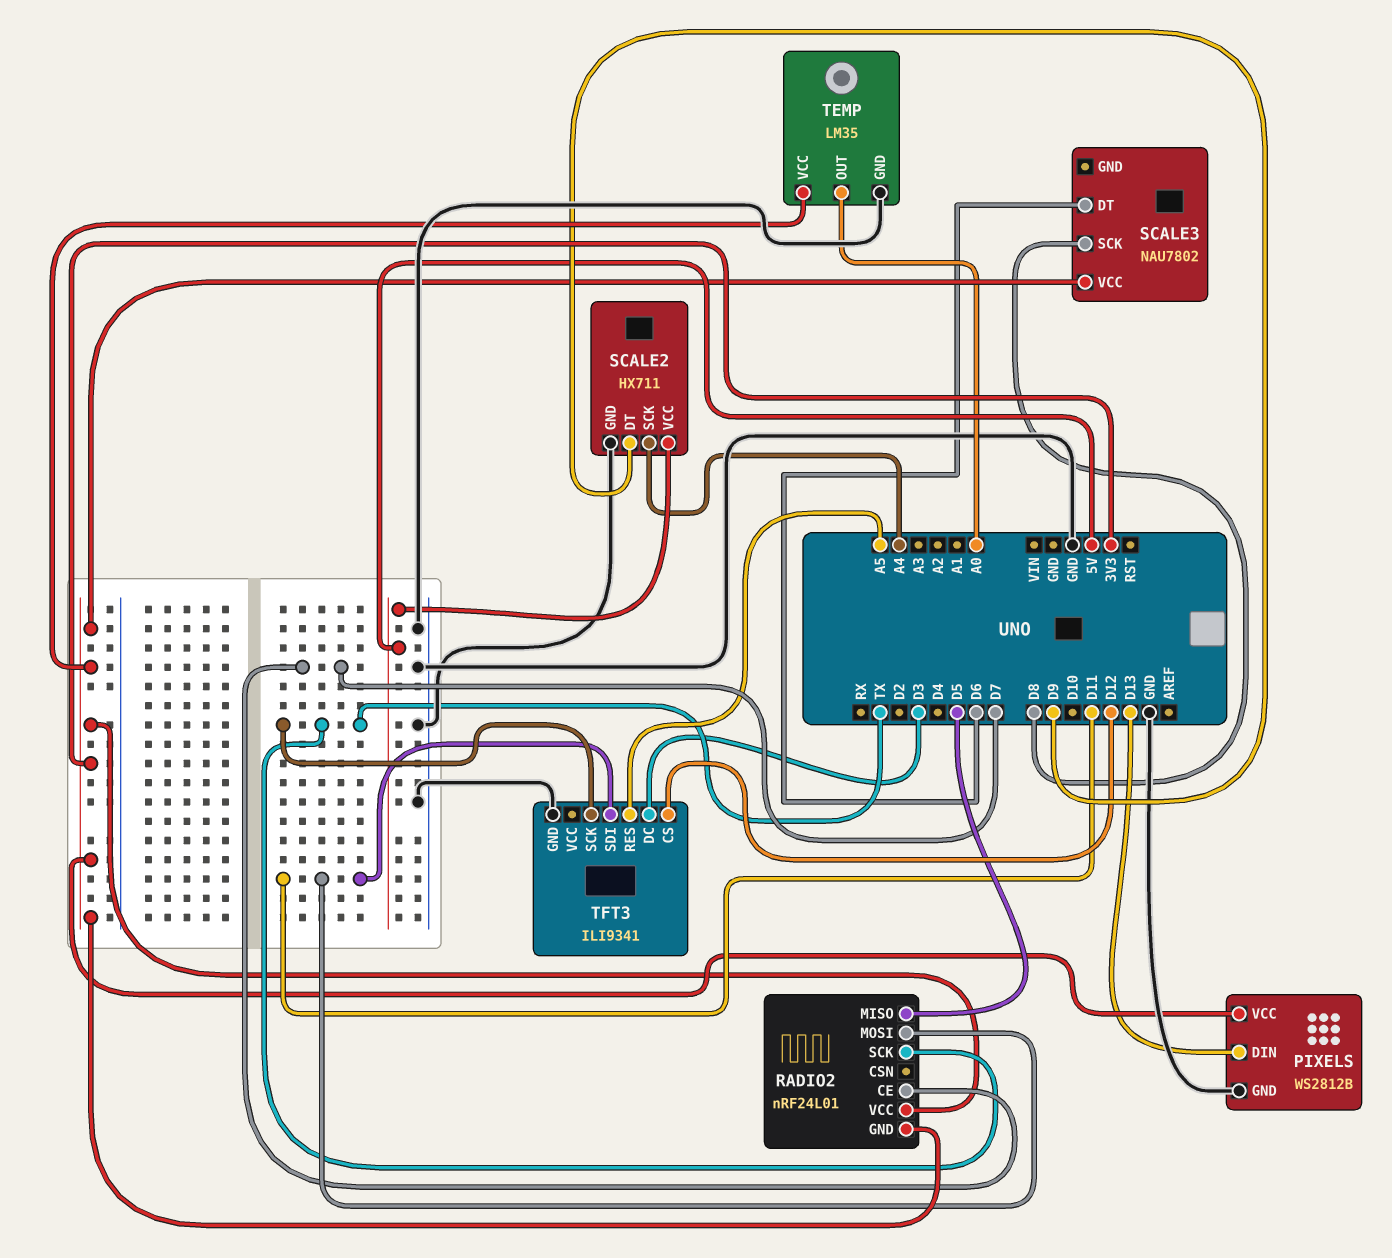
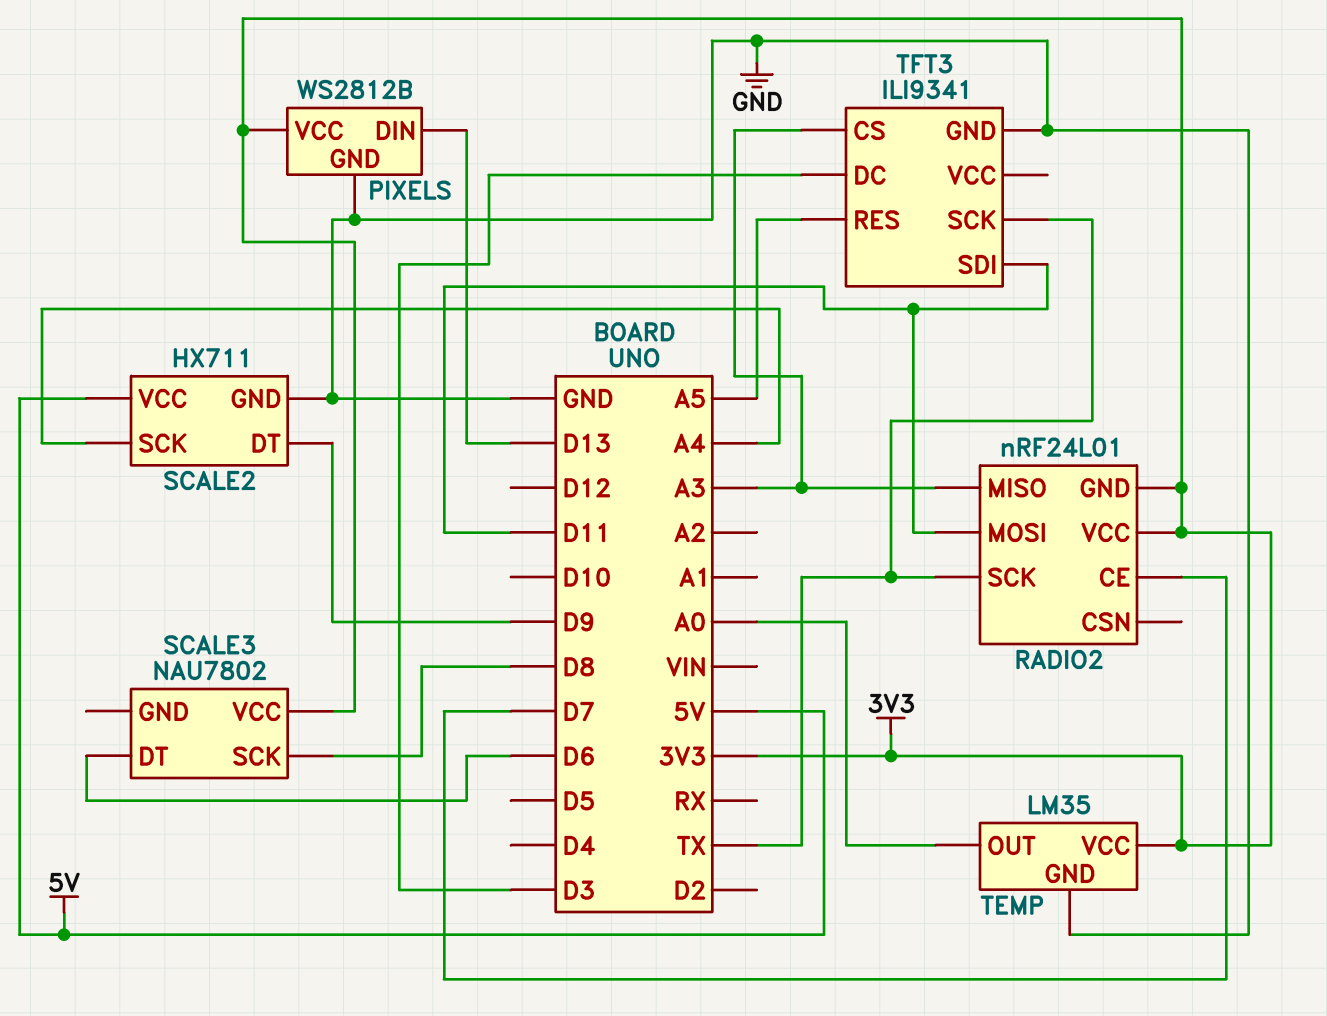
RADIO2 pin MISO: D5 -> A3
TFT3 pin CS: D12 -> A3

